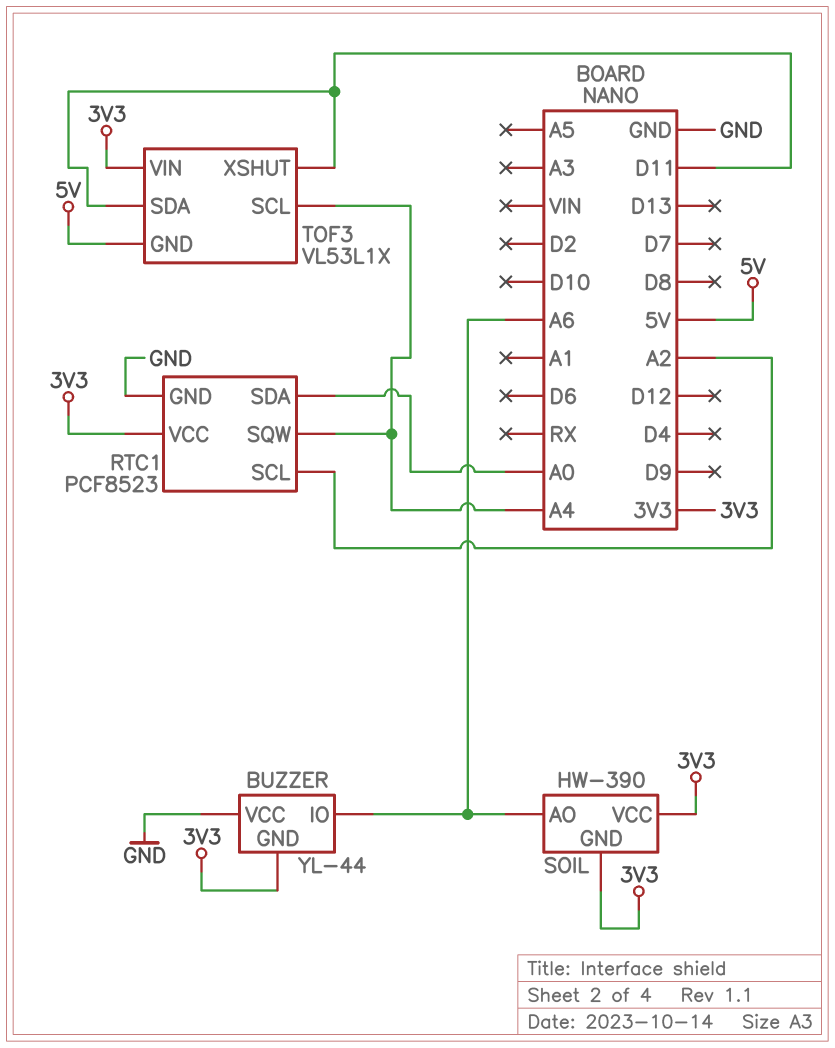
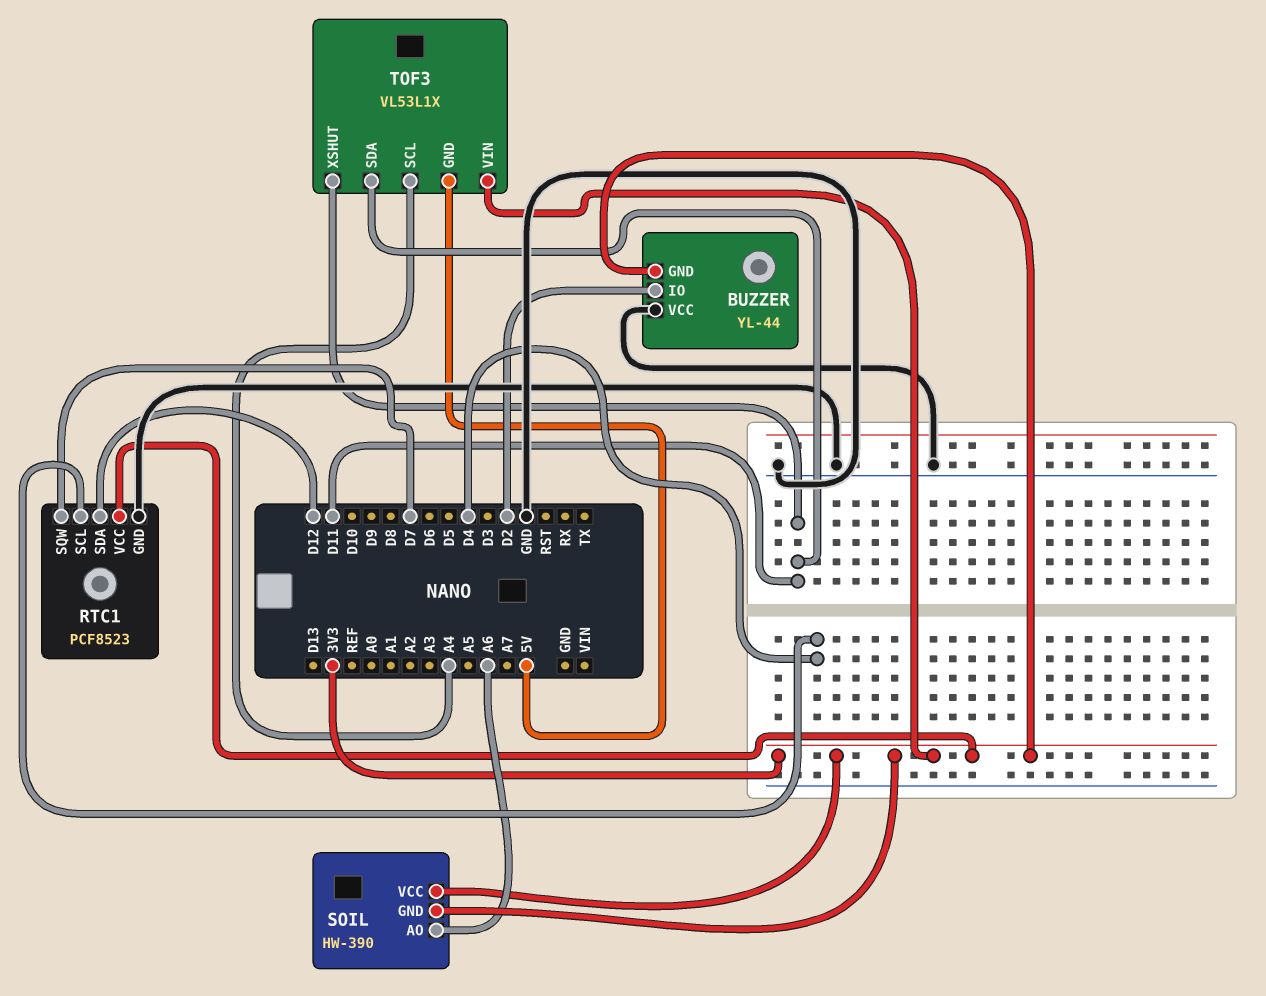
BUZZER pin IO: A6 -> D2
RTC1 pin SCL: A2 -> D4
RTC1 pin SDA: A0 -> D12
RTC1 pin SQW: A4 -> D7

